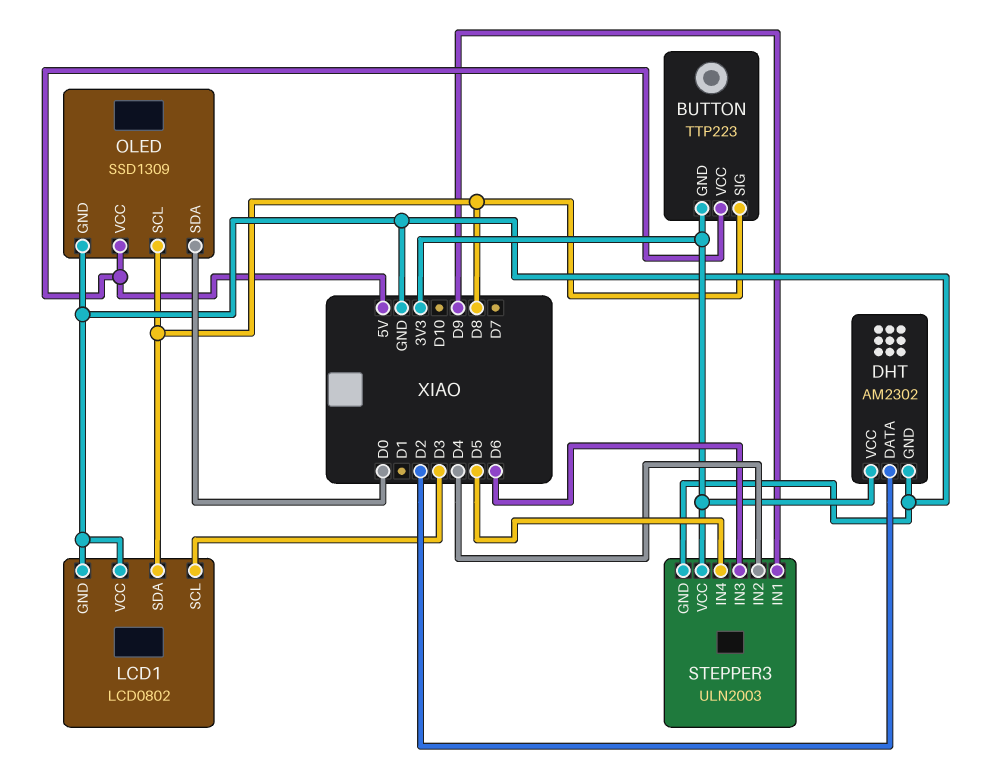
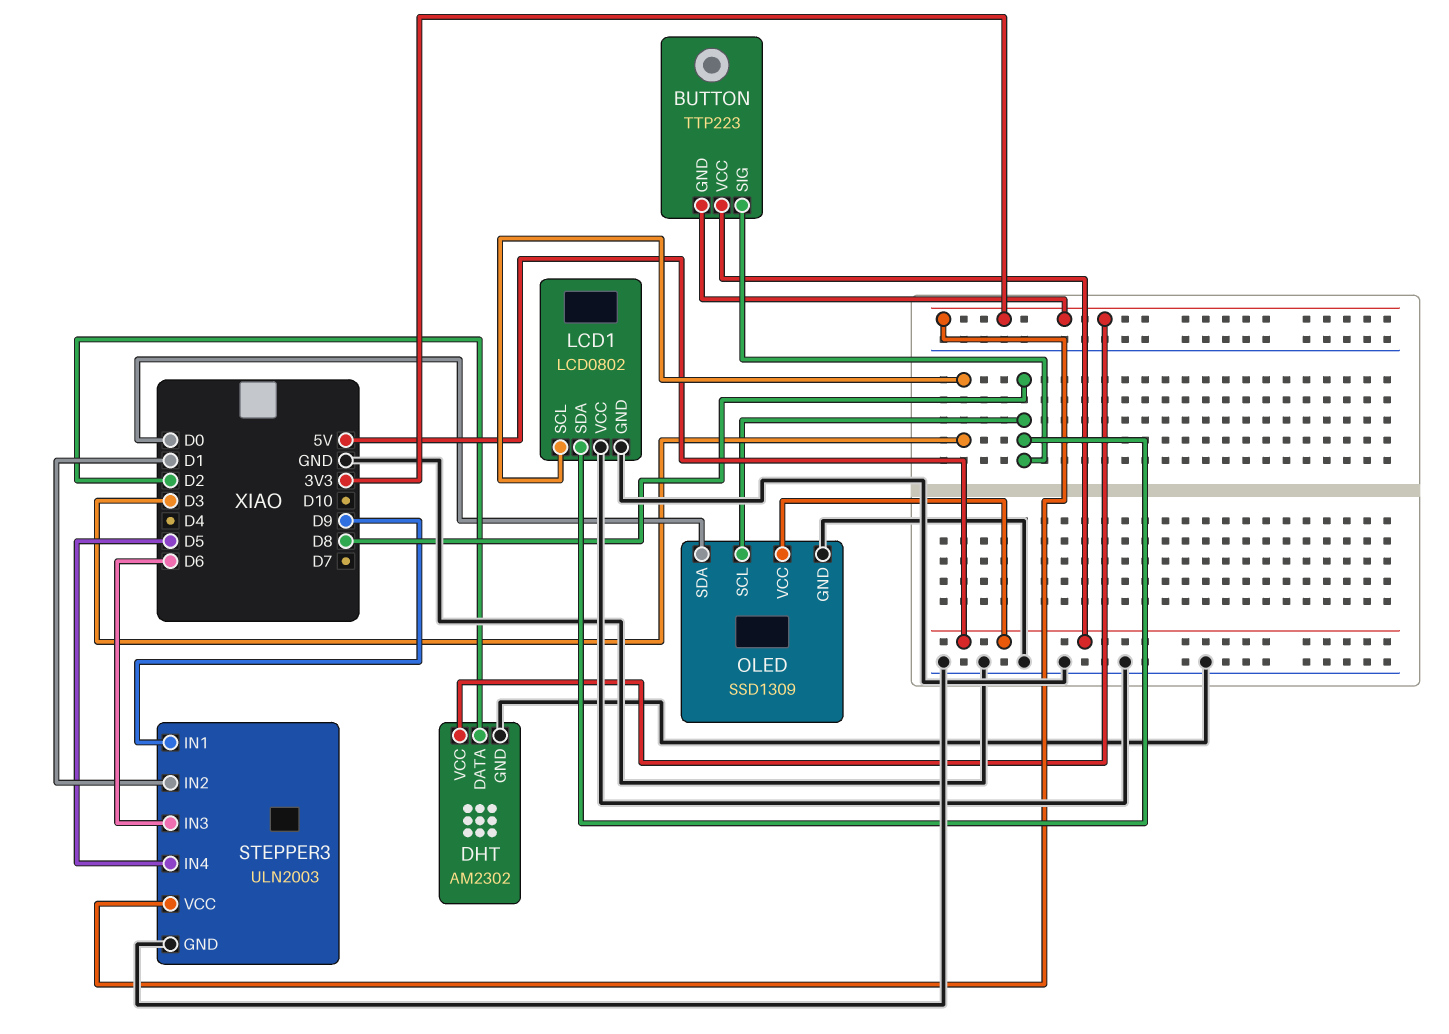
STEPPER3 pin IN2: D4 -> D1

